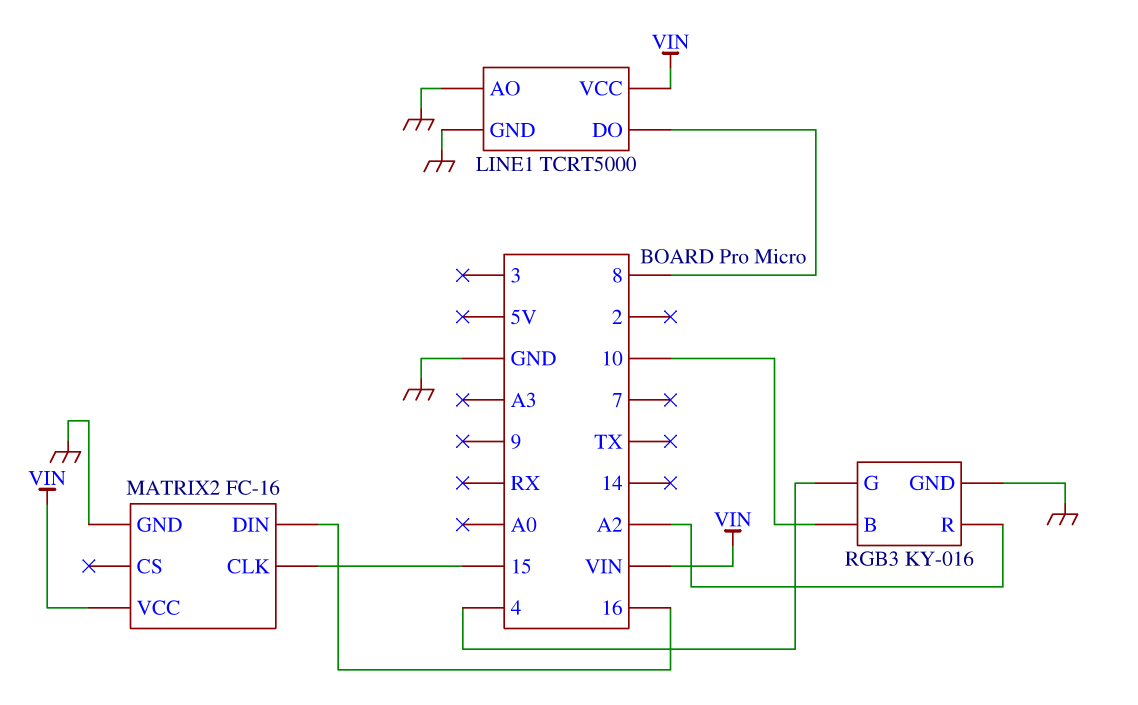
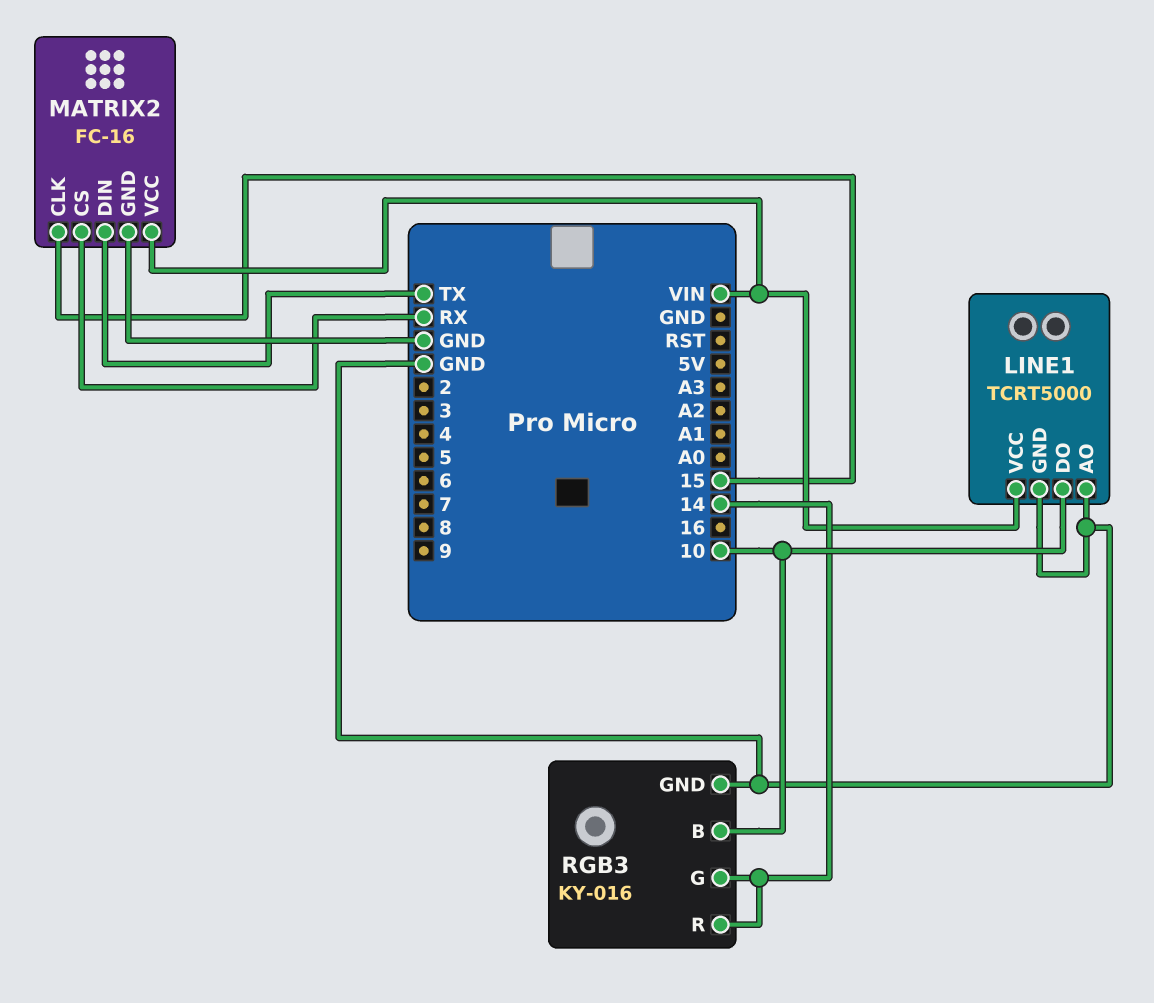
LINE1 pin DO: 8 -> 10
MATRIX2 pin CS: none -> RX
MATRIX2 pin DIN: 16 -> TX
RGB3 pin G: 4 -> 14
RGB3 pin R: A2 -> 14

